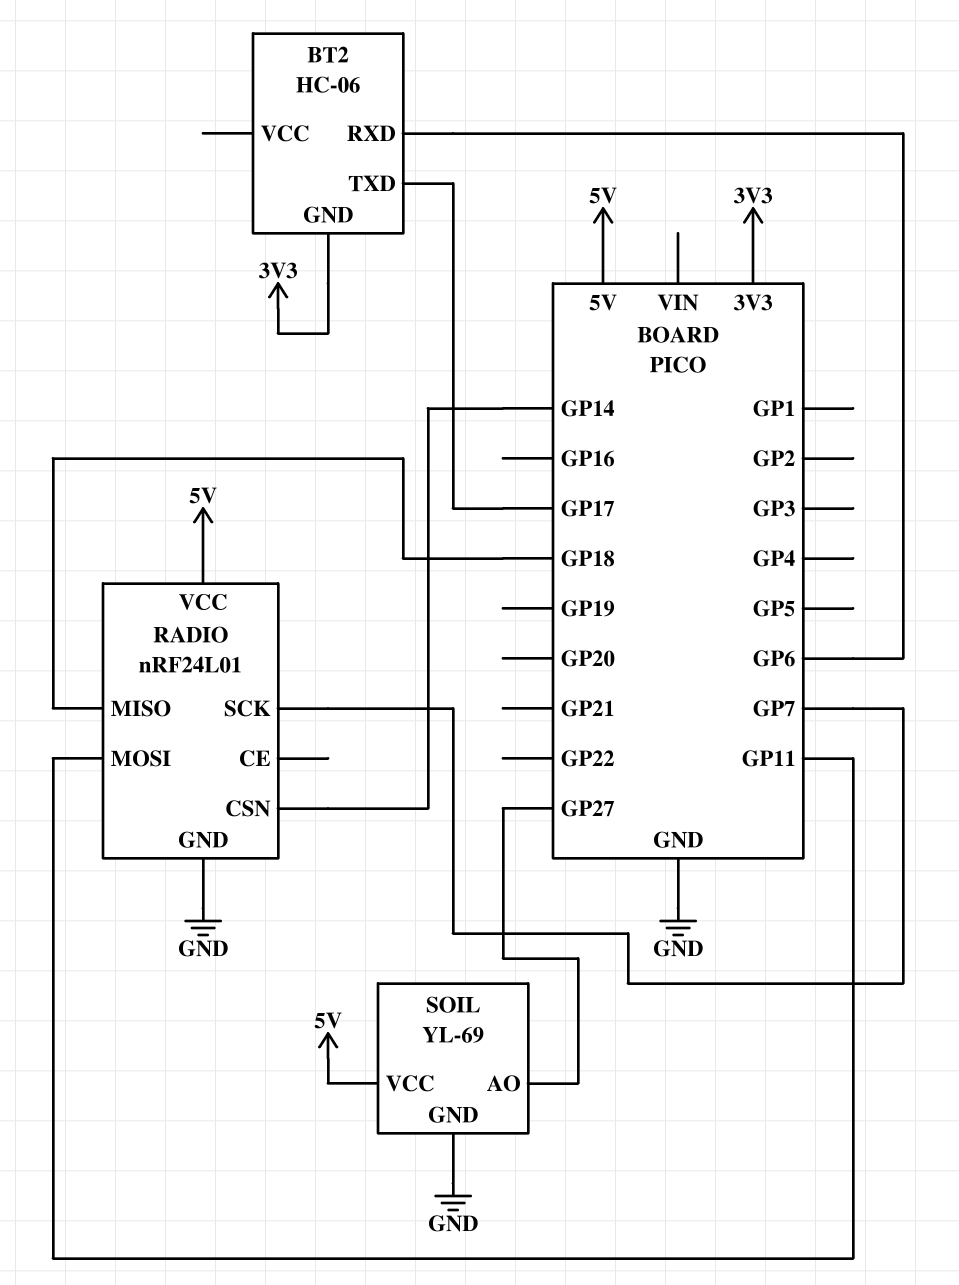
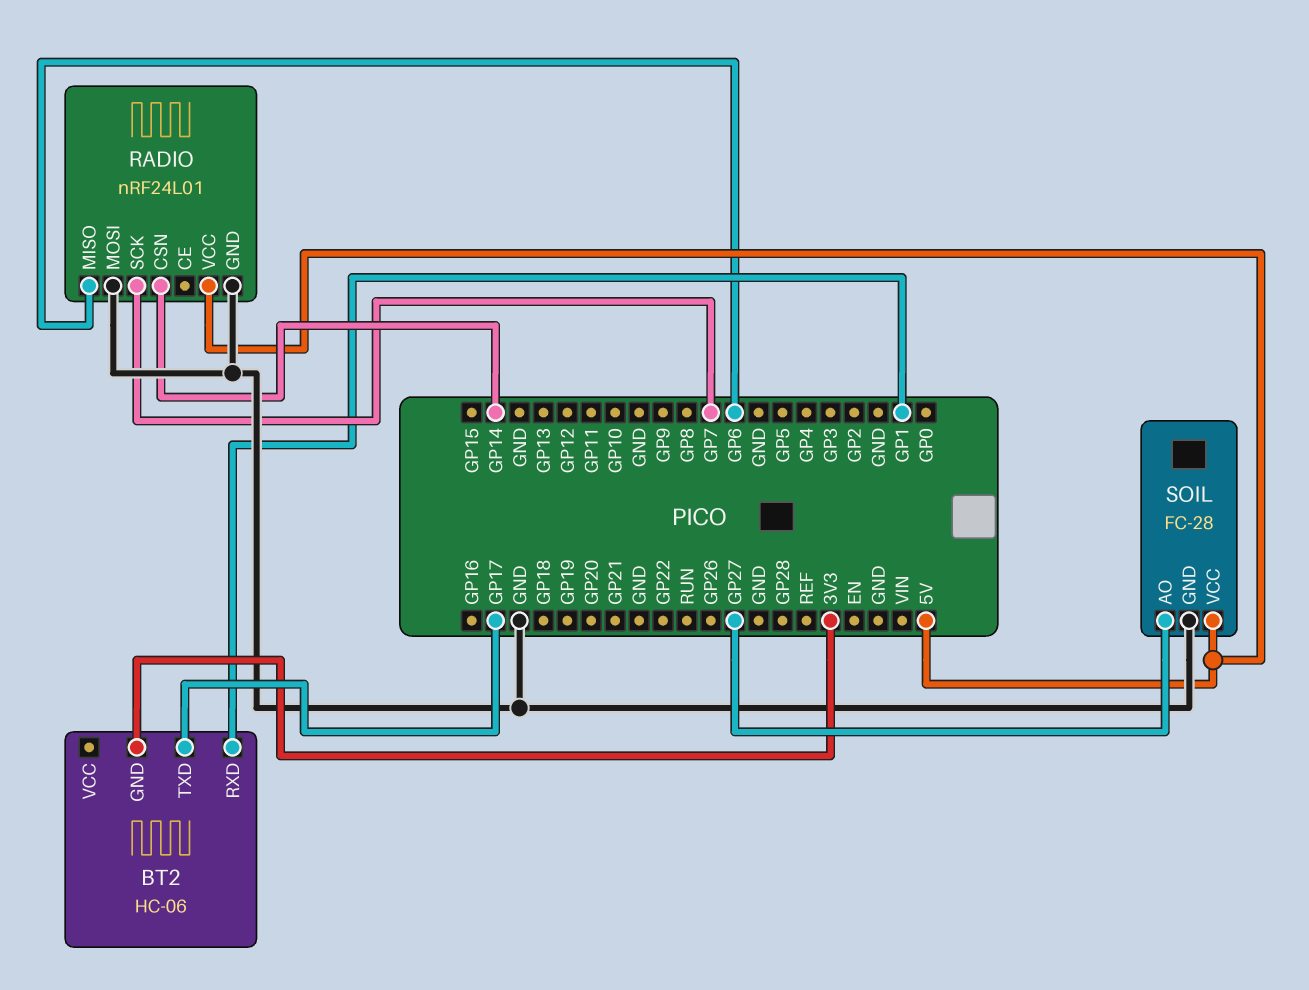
BT2 pin RXD: GP6 -> GP1
RADIO pin MISO: GP18 -> GP6
RADIO pin MOSI: GP11 -> GND
SOIL: YL-69 -> FC-28

